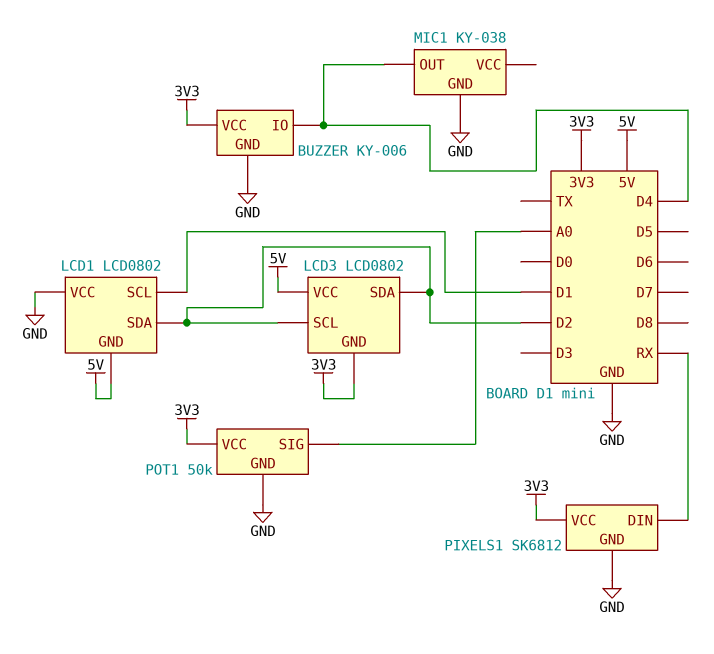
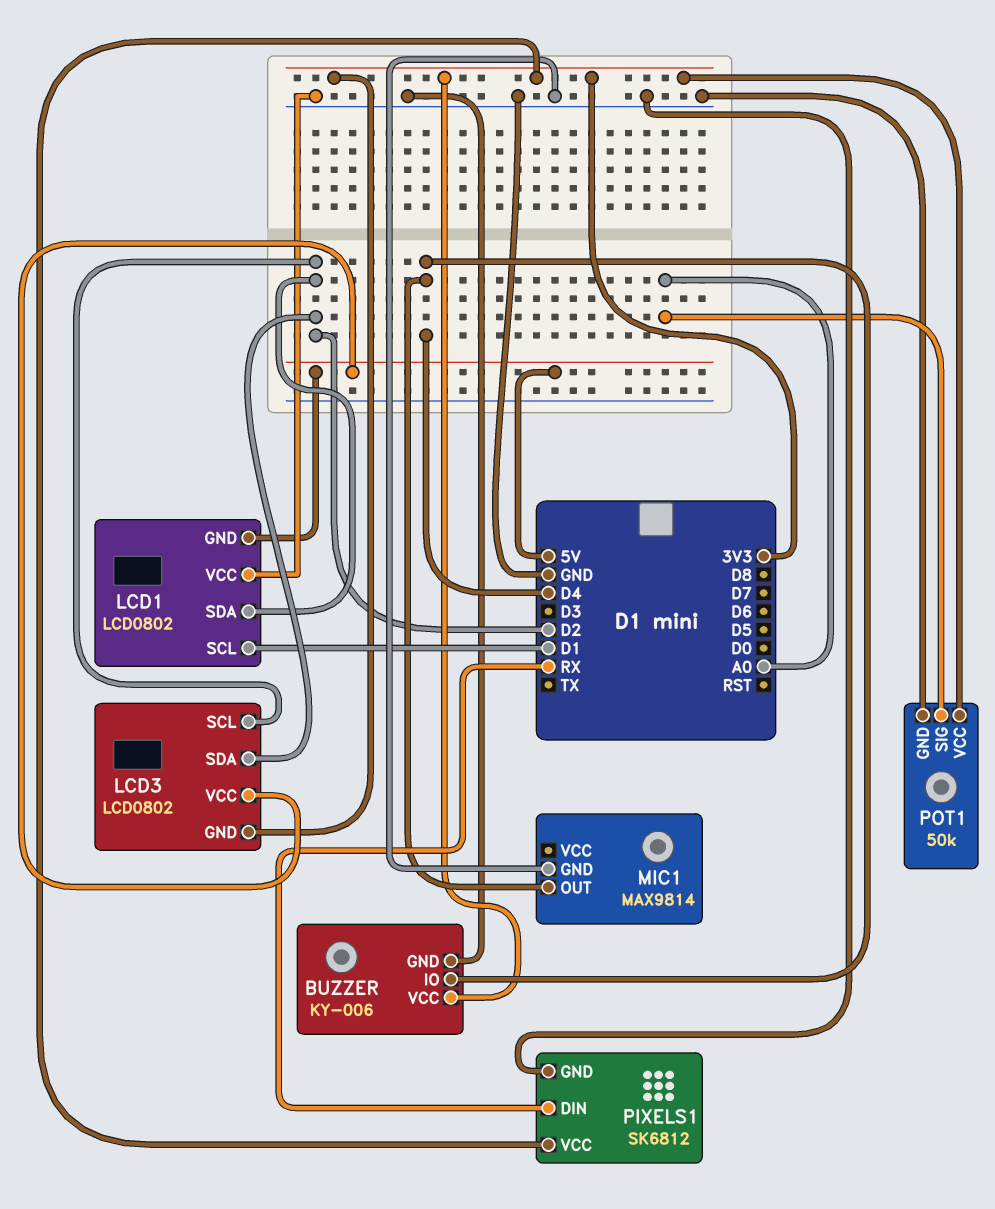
MIC1: KY-038 -> MAX9814

